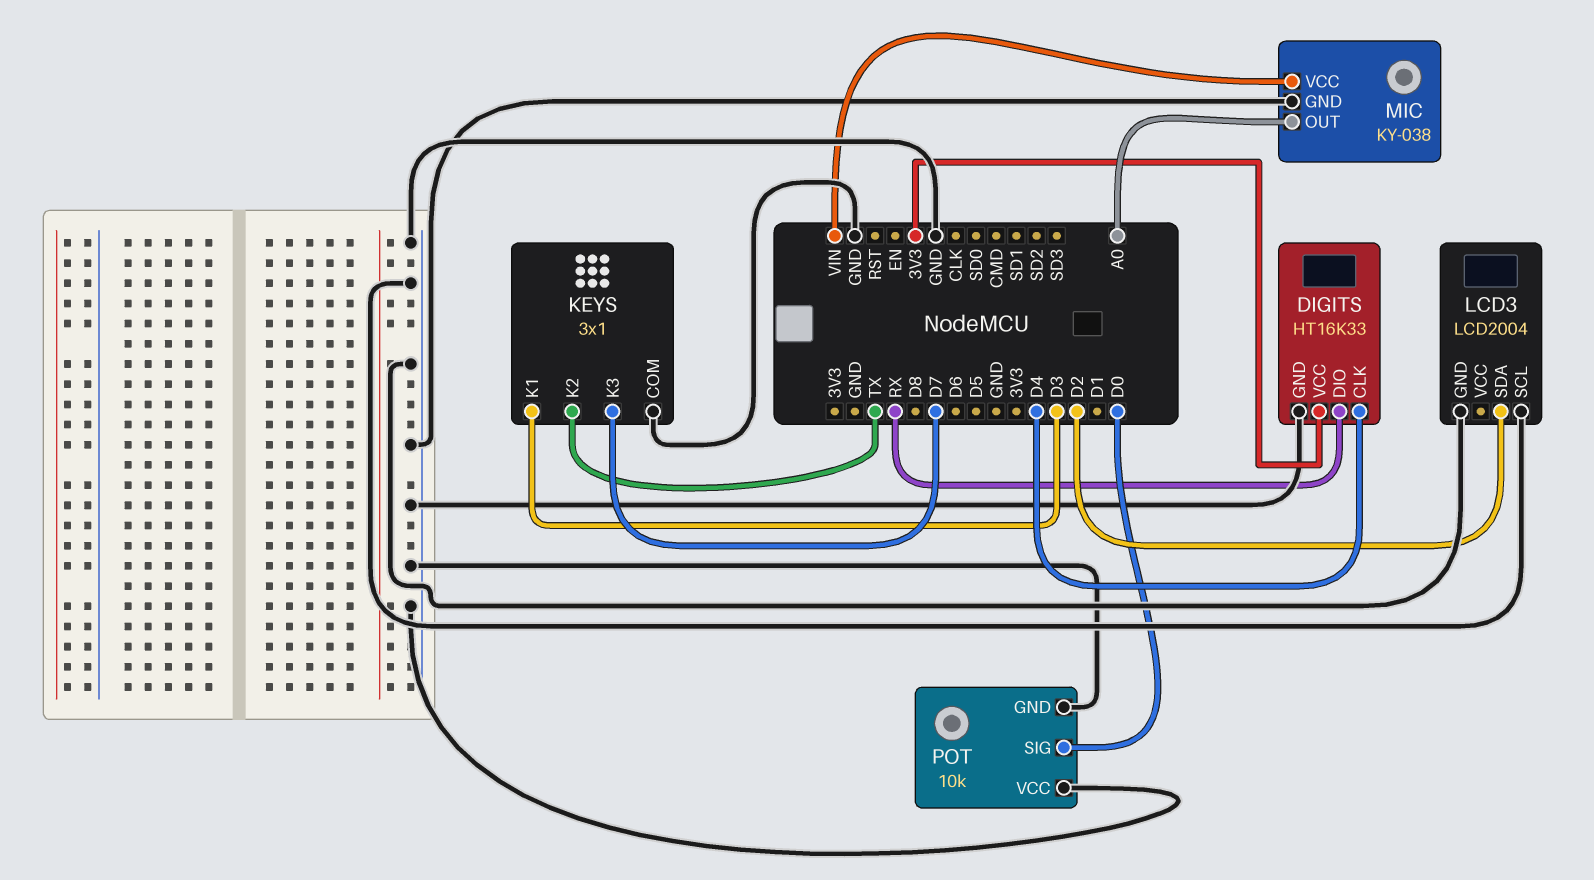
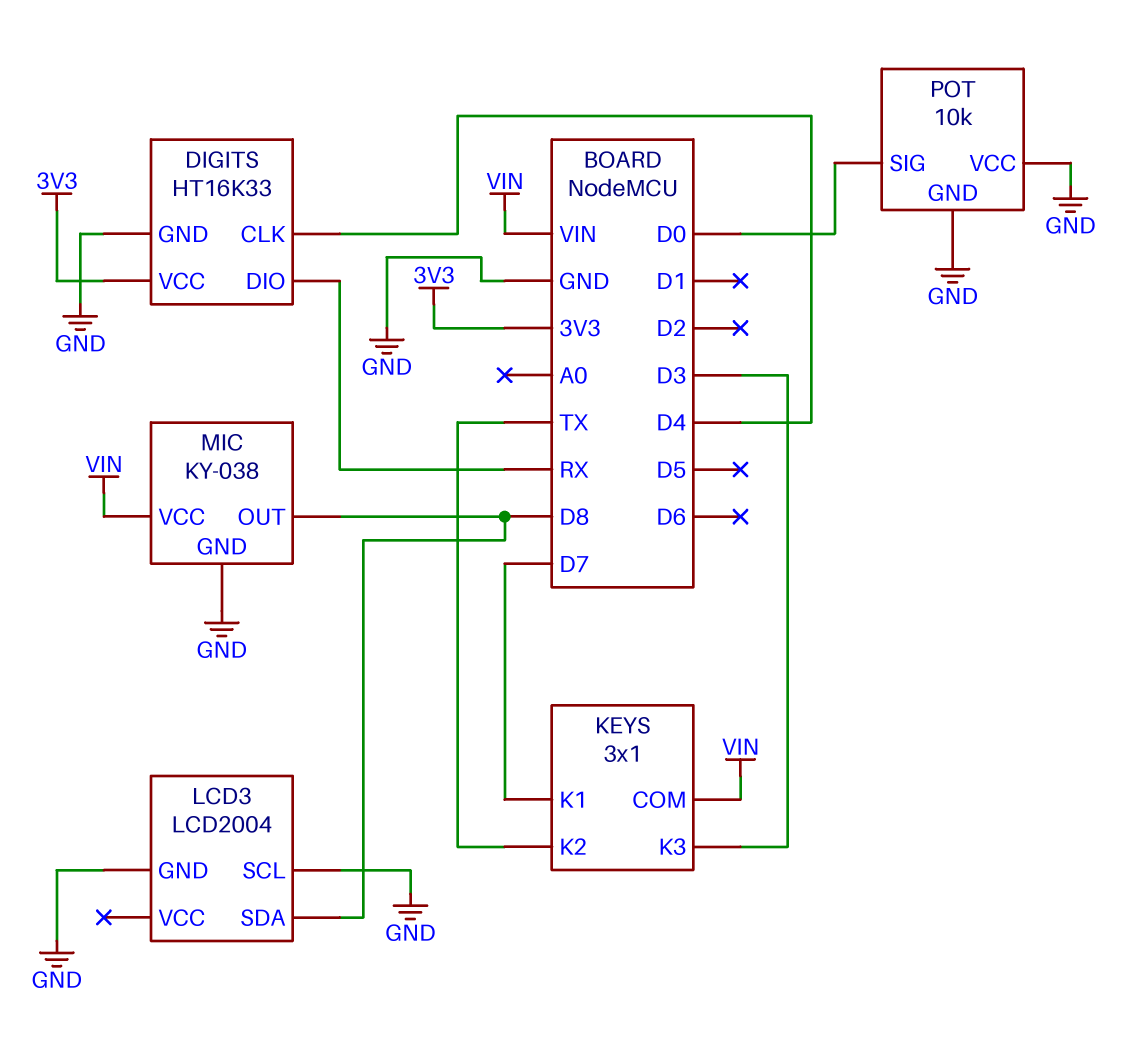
KEYS pin COM: GND -> VIN
KEYS pin K1: D3 -> D7
KEYS pin K3: D7 -> D3
LCD3 pin SDA: D2 -> D8
MIC pin OUT: A0 -> D8

